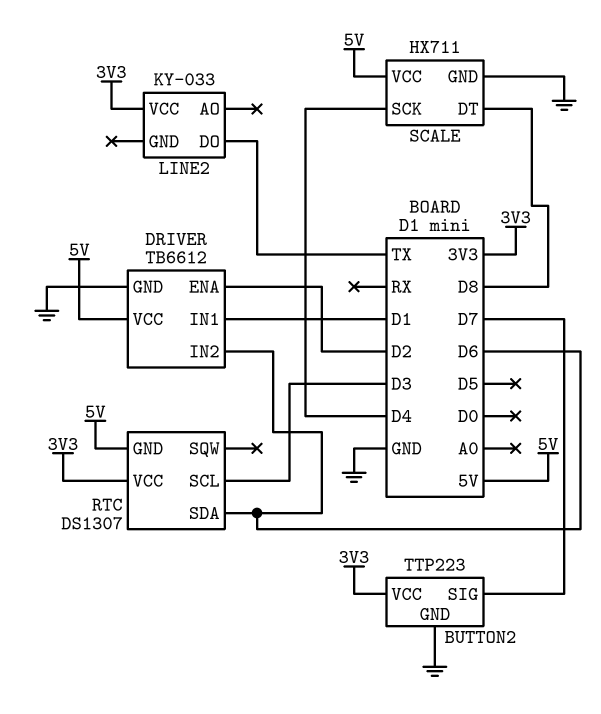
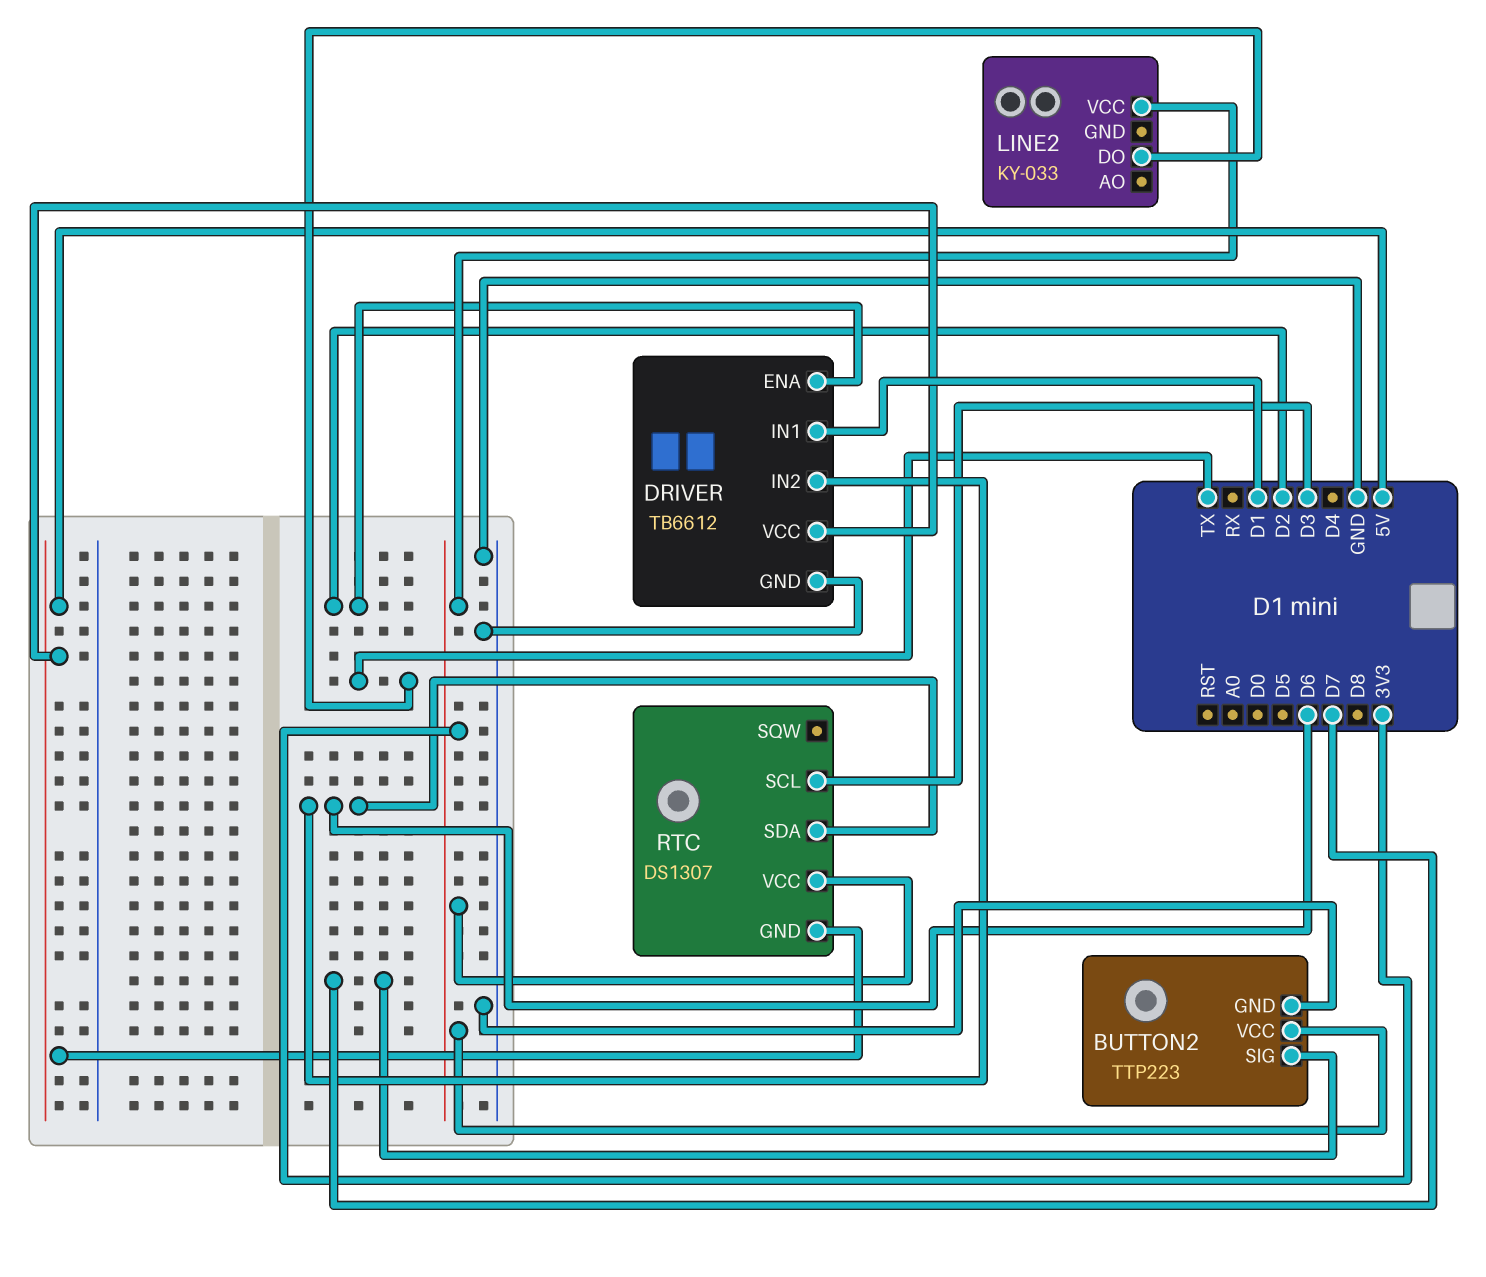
SCALE: HX711 -> none
SCALE pin DT: D8 -> none
SCALE pin GND: GND -> none
SCALE pin SCK: D4 -> none
SCALE pin VCC: 5V -> none

